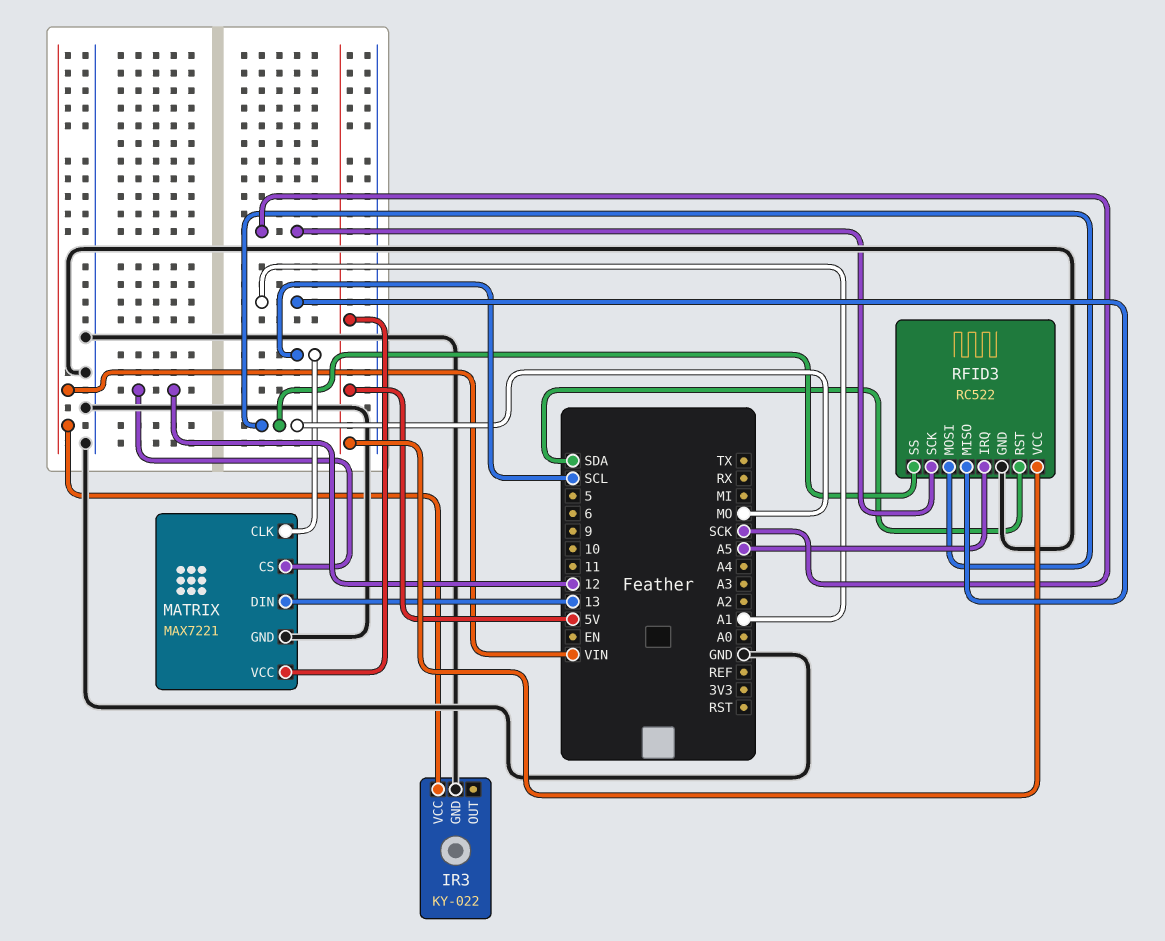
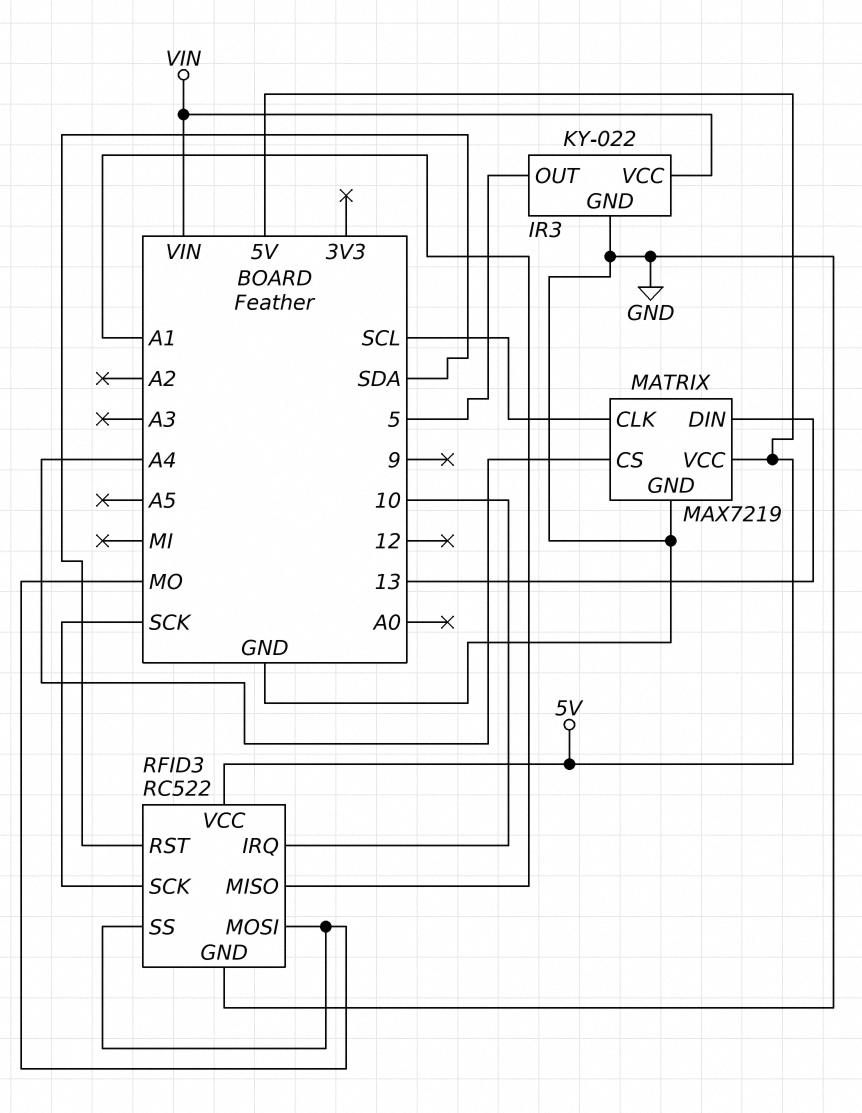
IR3 pin OUT: none -> 5
MATRIX: MAX7221 -> MAX7219
MATRIX pin CS: 12 -> A4
RFID3 pin IRQ: A5 -> 10

